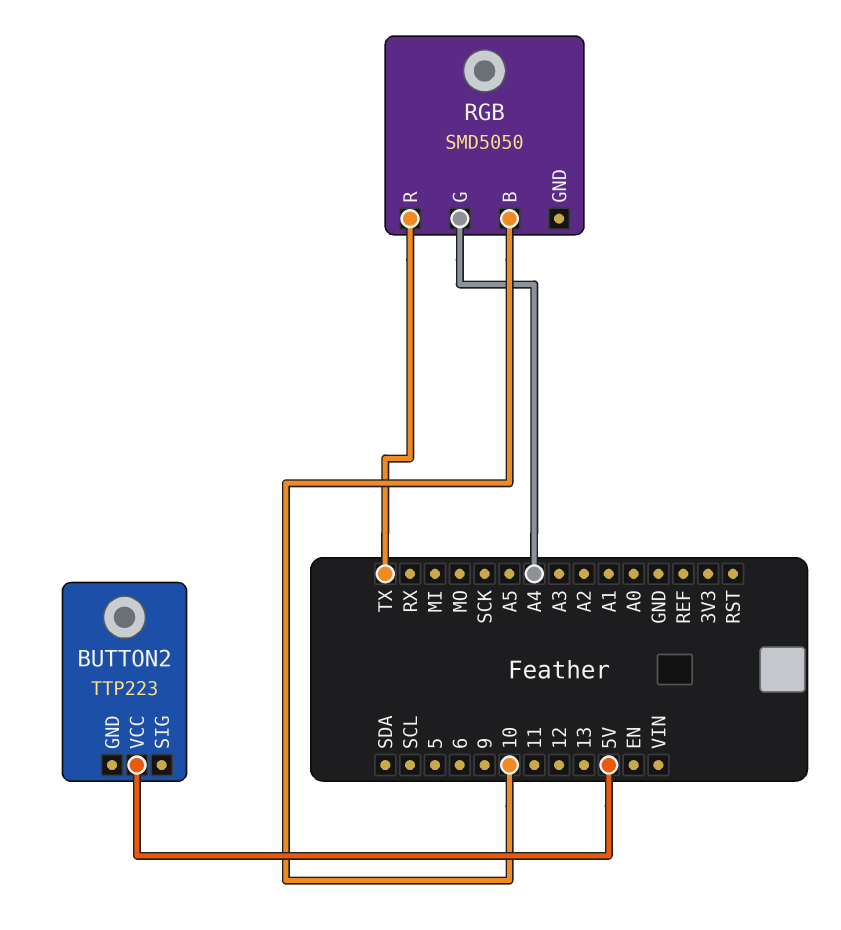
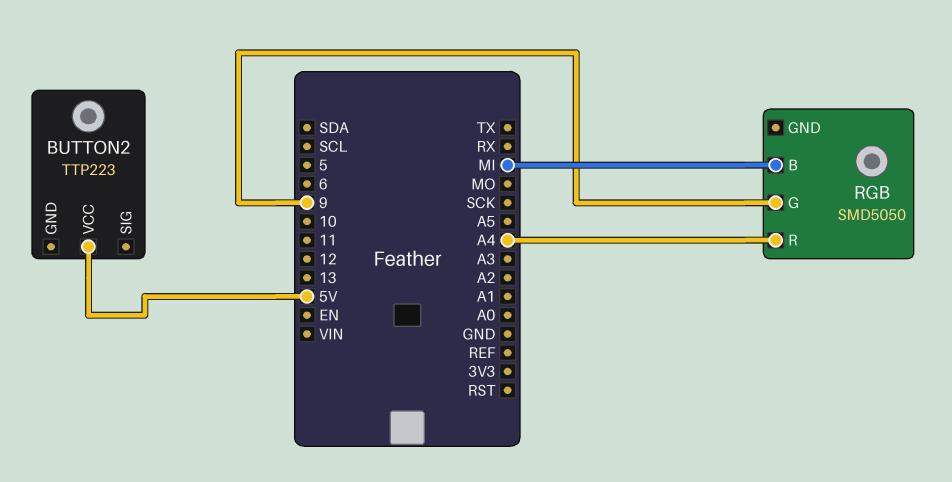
RGB pin B: 10 -> MI
RGB pin G: A4 -> 9
RGB pin R: TX -> A4

